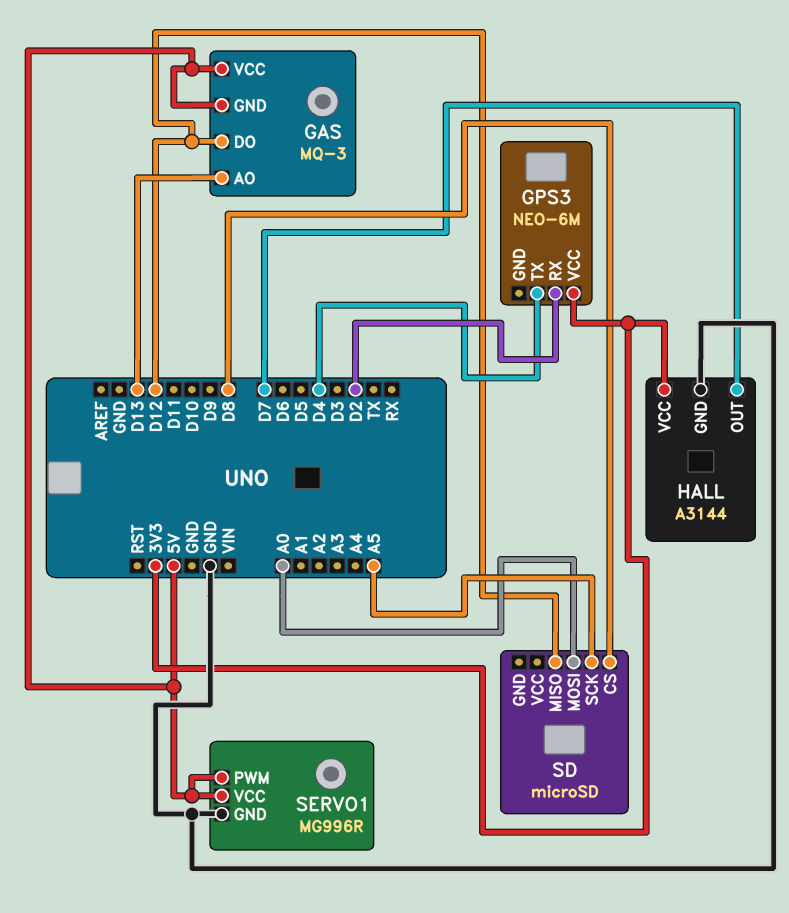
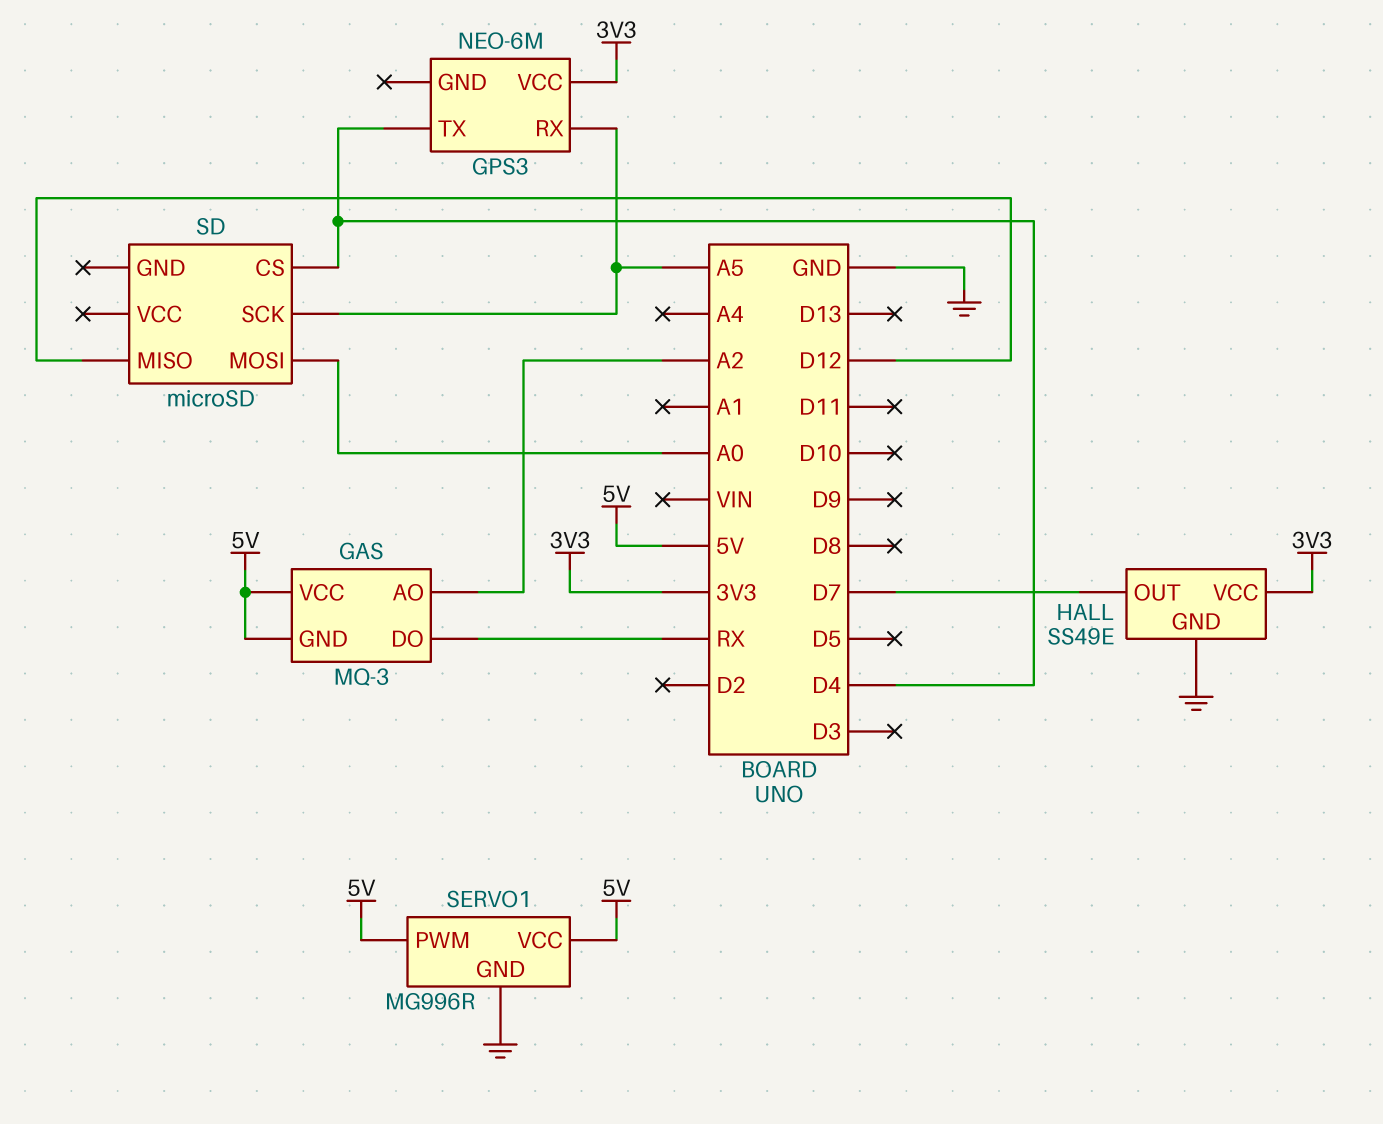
GAS pin AO: D13 -> A2
GAS pin DO: D12 -> RX
GPS3 pin RX: D2 -> A5
HALL: A3144 -> SS49E
SD pin CS: D8 -> D4

